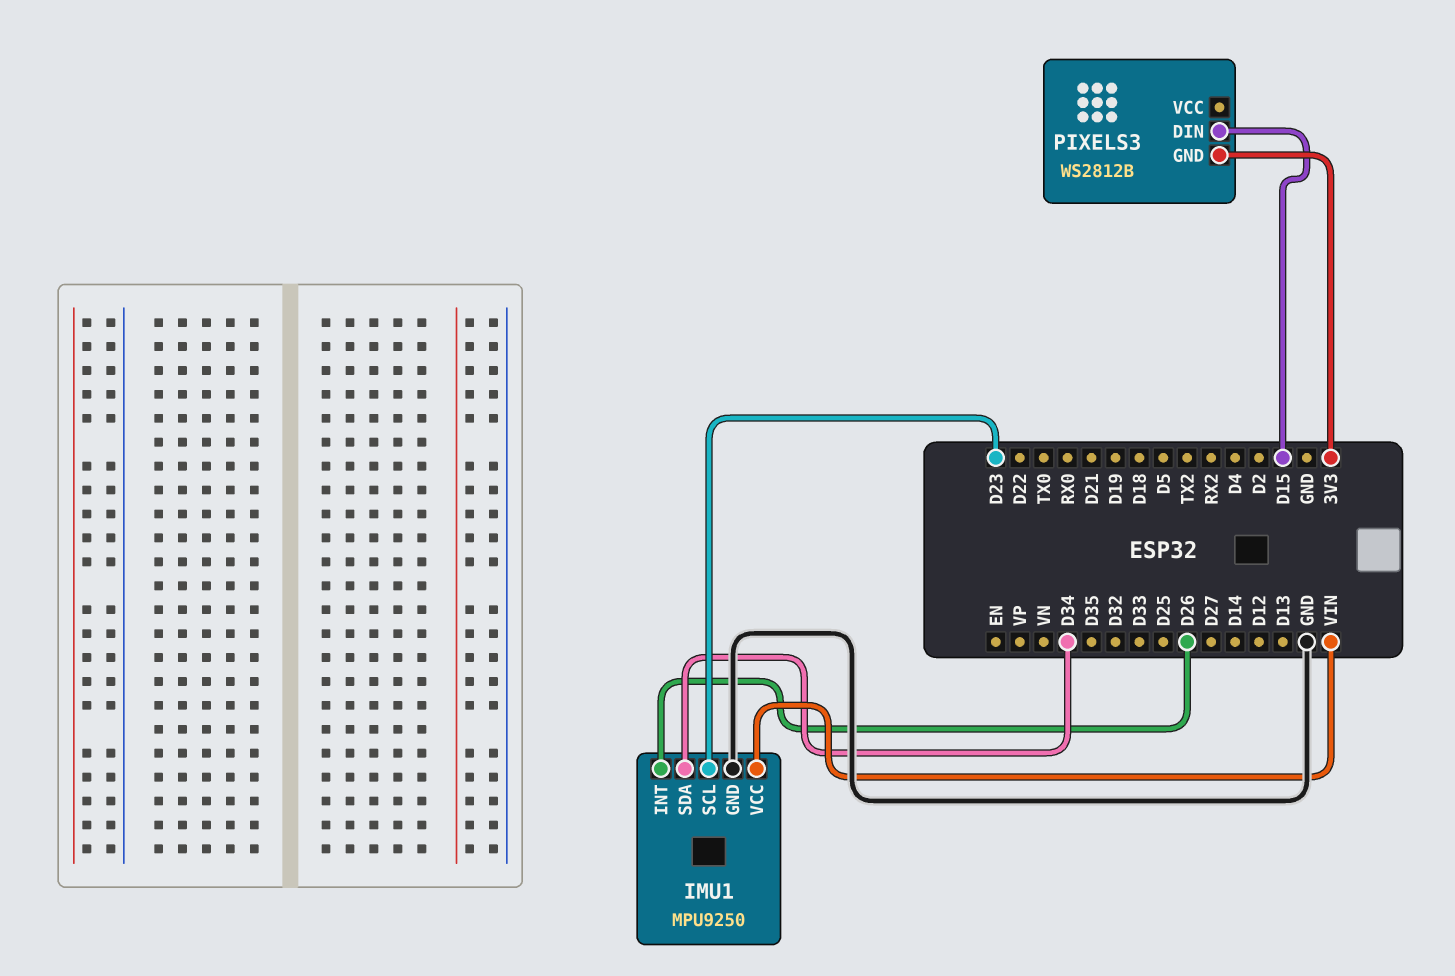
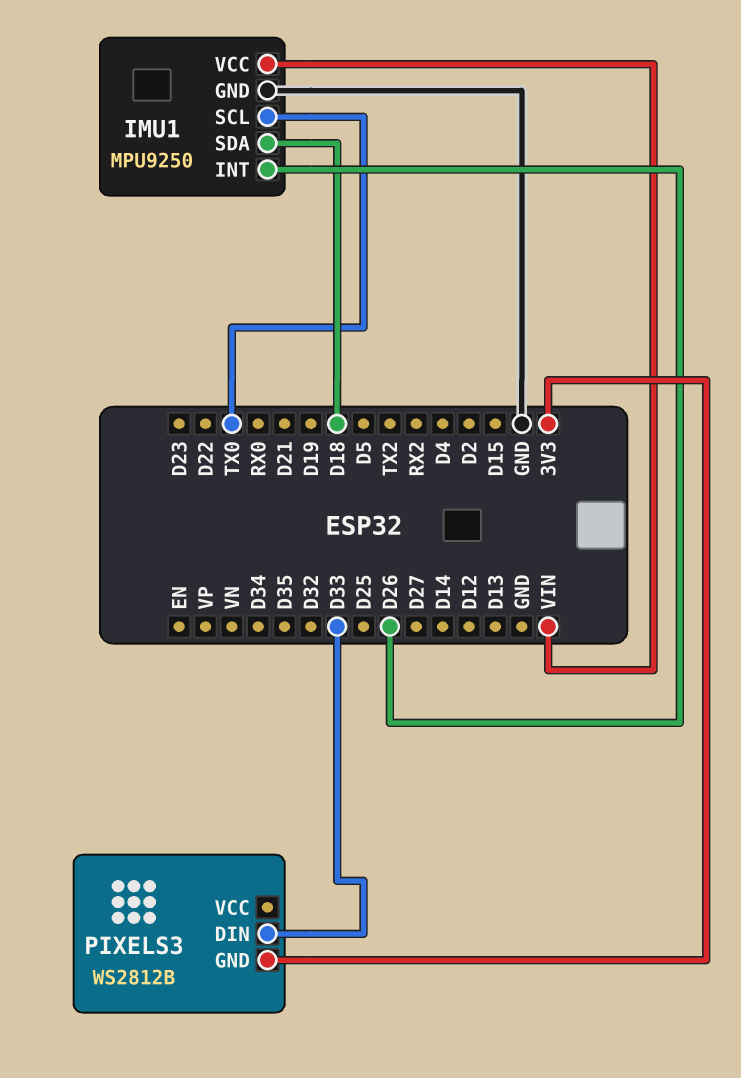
IMU1 pin SCL: D23 -> TX0
IMU1 pin SDA: D34 -> D18
PIXELS3 pin DIN: D15 -> D33

